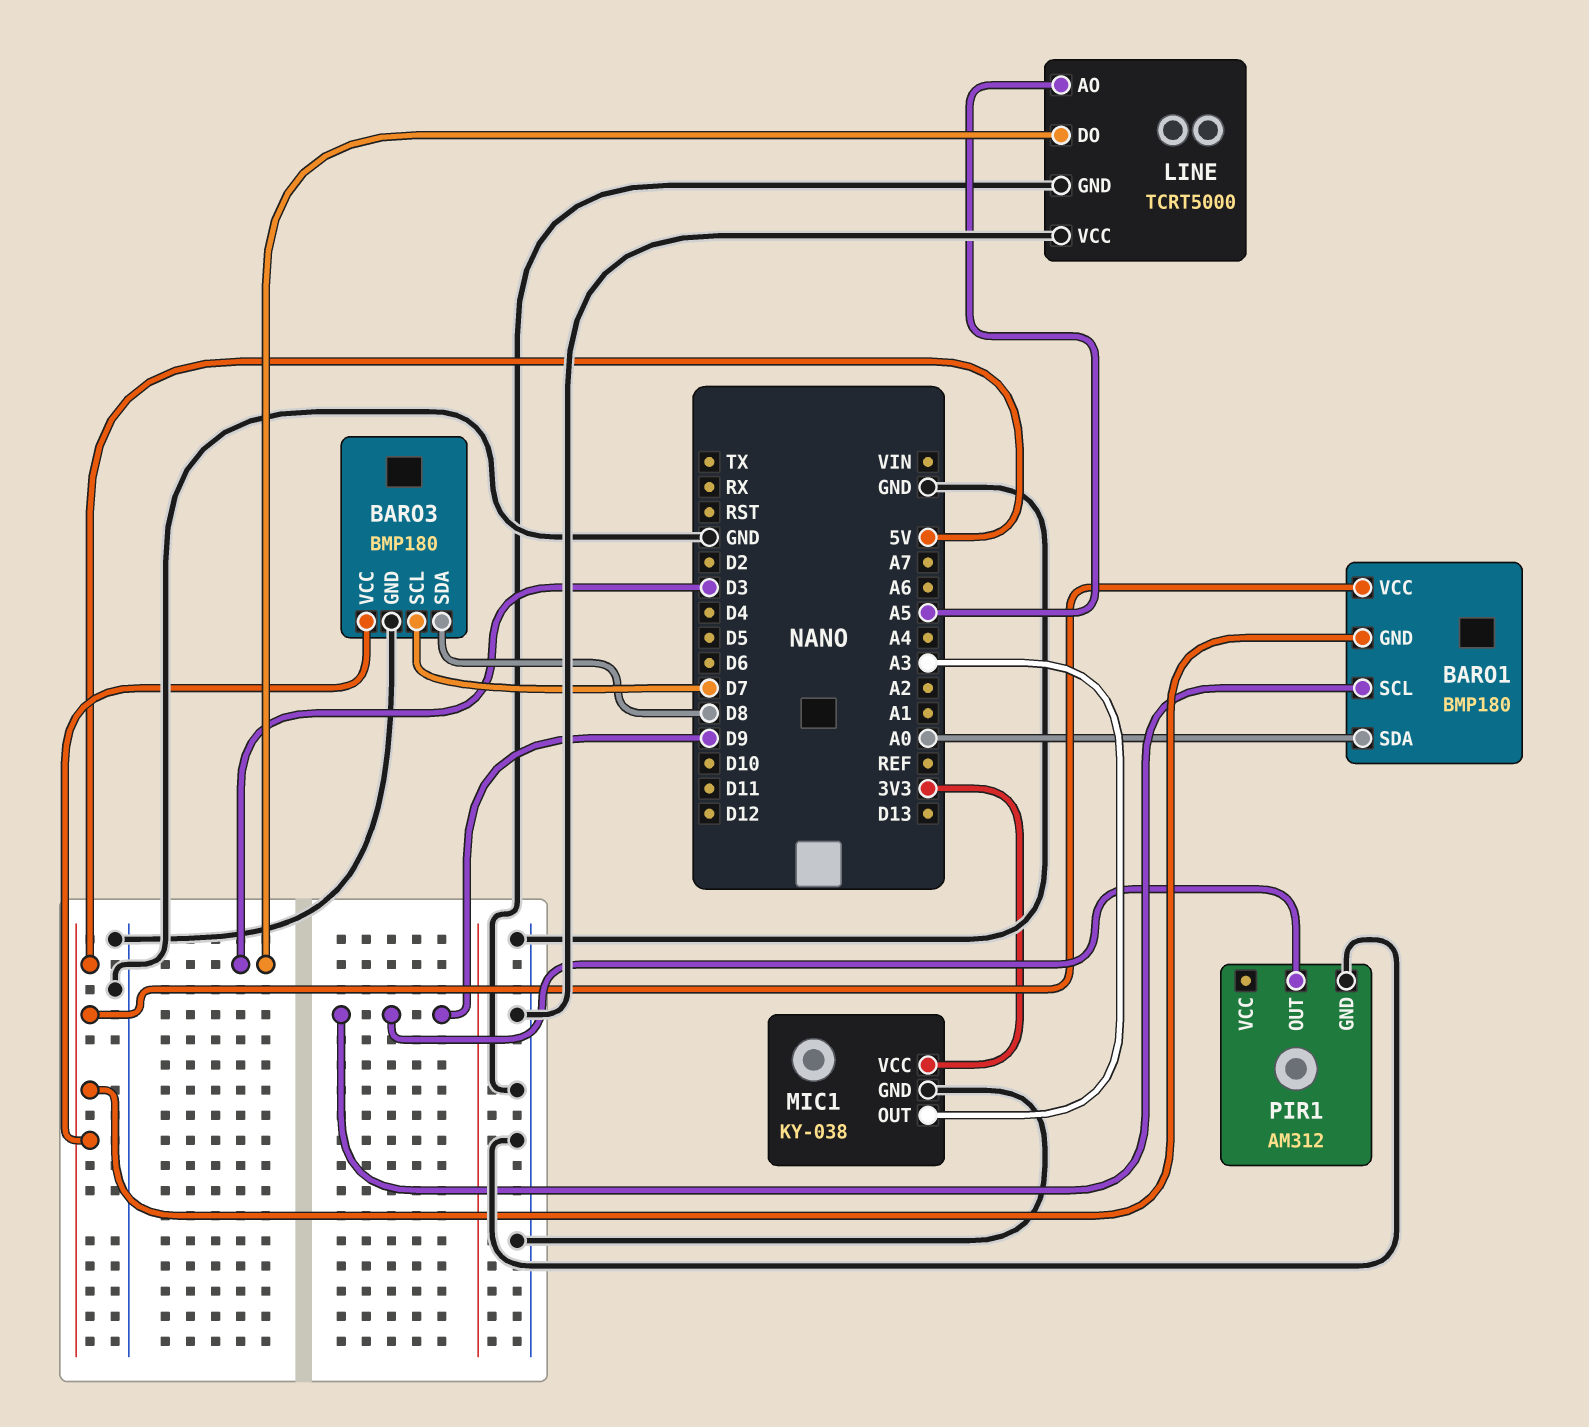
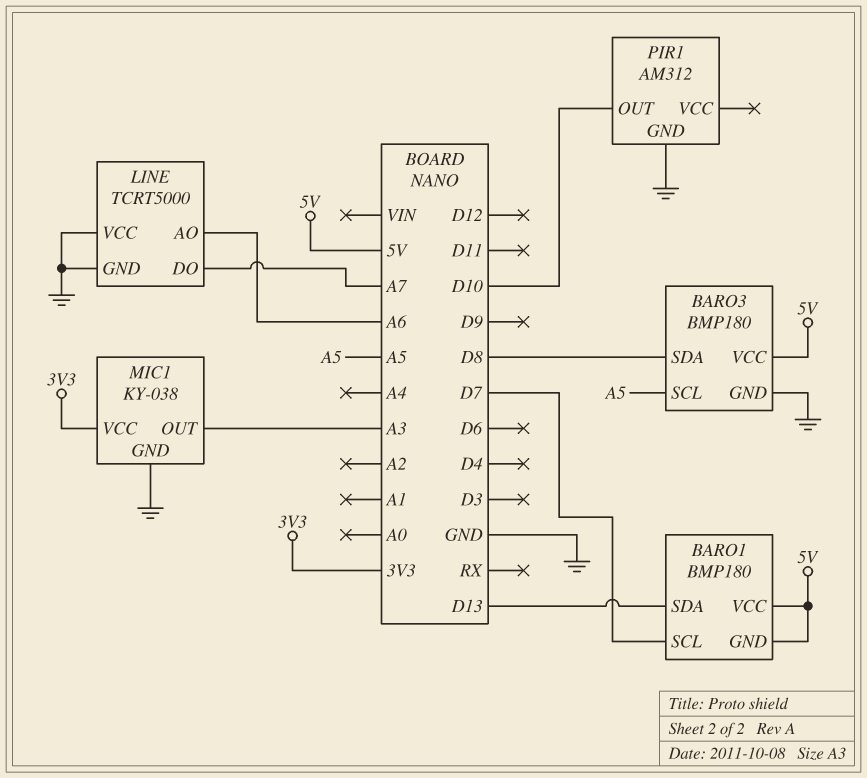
BARO1 pin SCL: D9 -> D7
BARO1 pin SDA: A0 -> D13
BARO3 pin SCL: D7 -> A5
LINE pin AO: A5 -> A6
LINE pin DO: D3 -> A7
PIR1 pin OUT: D9 -> D10

